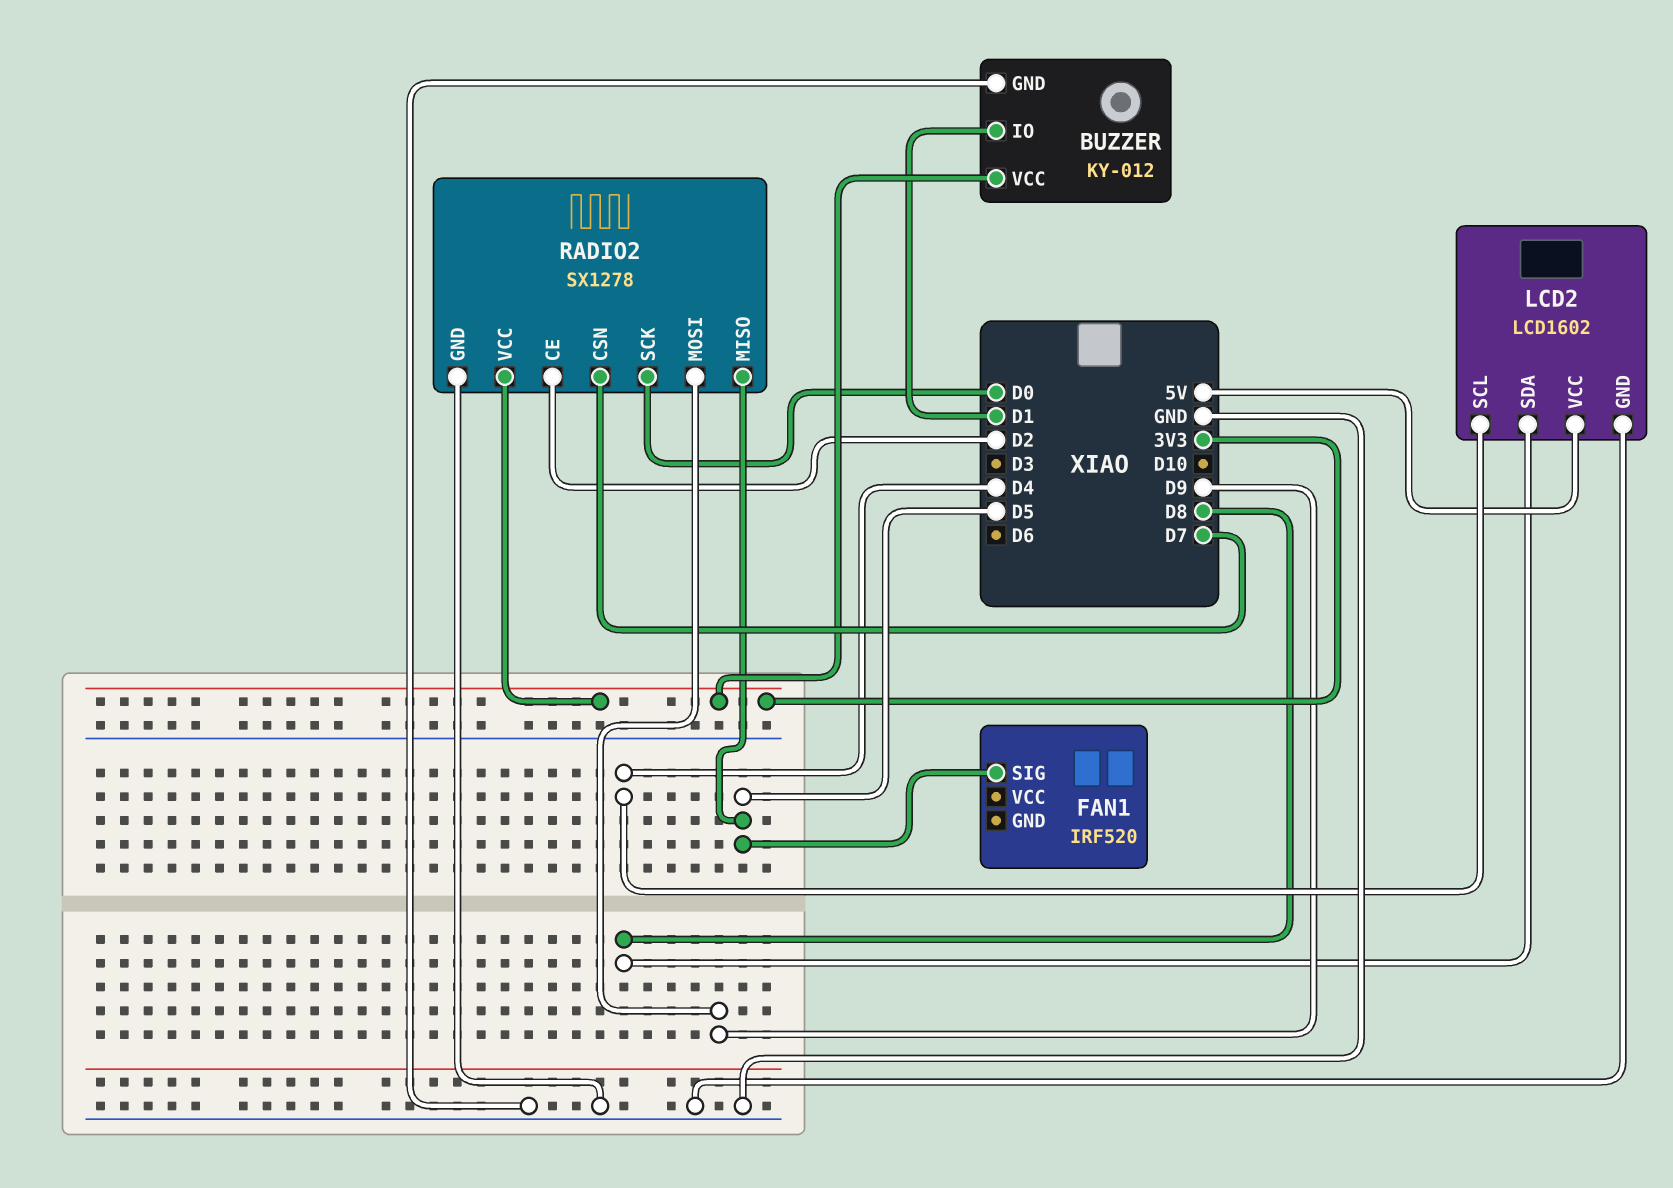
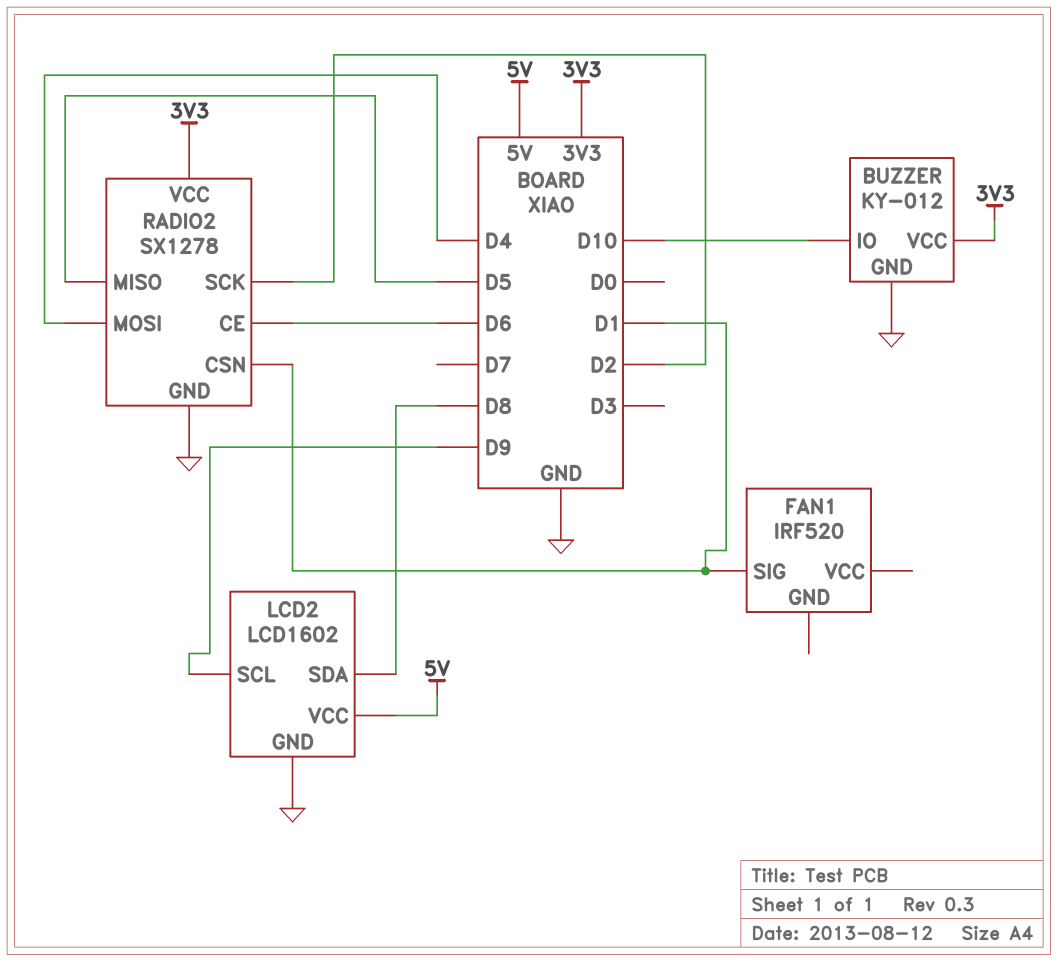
BUZZER pin IO: D1 -> D10
FAN1 pin SIG: D5 -> D1
LCD2 pin SCL: D4 -> D9
RADIO2 pin CE: D2 -> D6
RADIO2 pin CSN: D7 -> D1
RADIO2 pin MOSI: D9 -> D4
RADIO2 pin SCK: D0 -> D2

